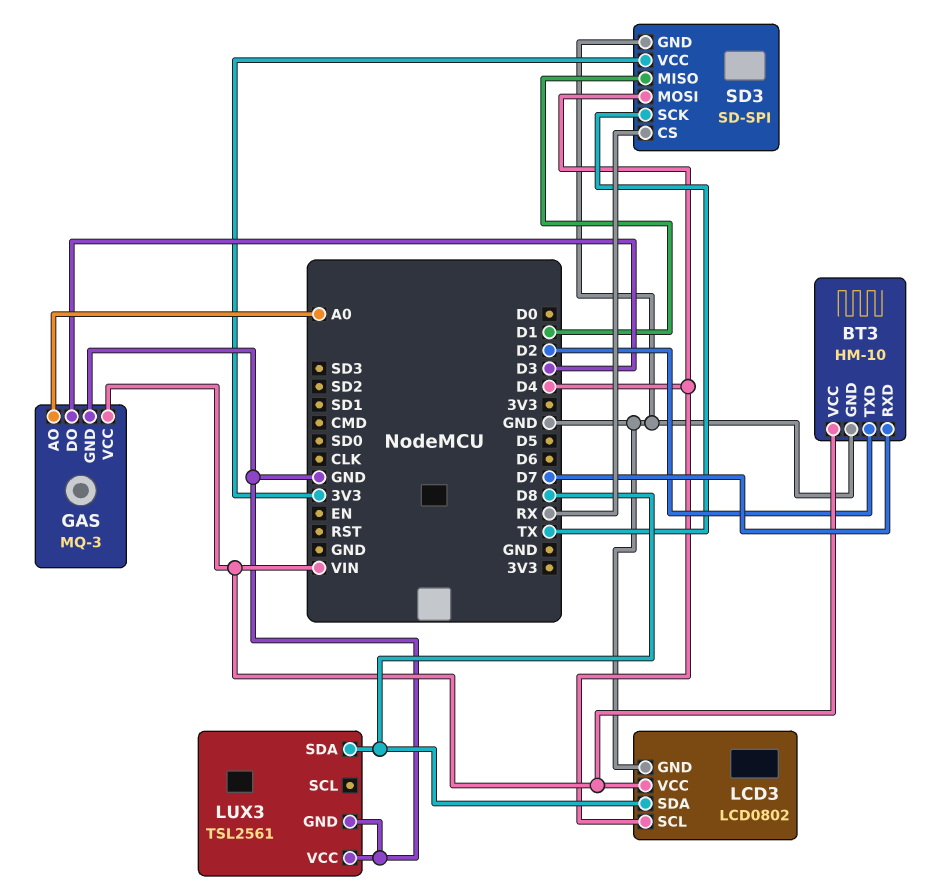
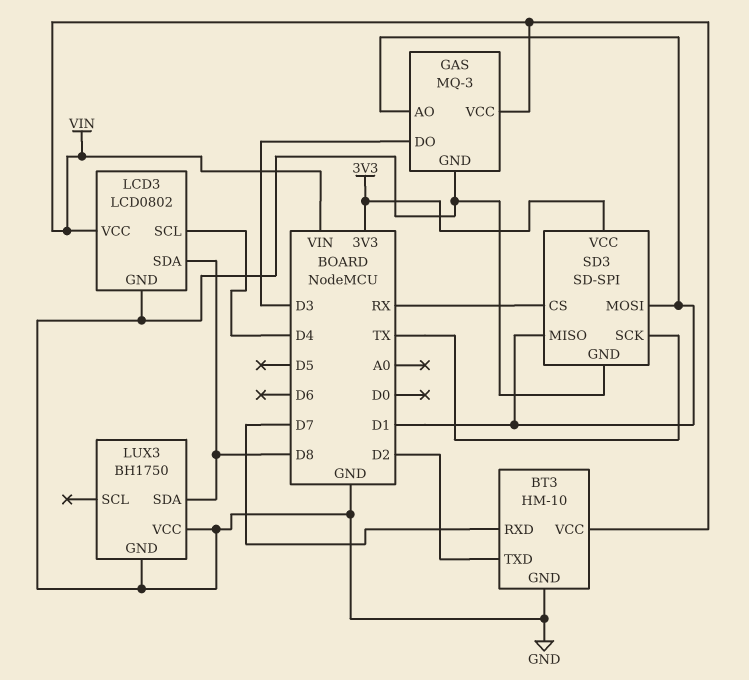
GAS pin AO: A0 -> D1
LUX3: TSL2561 -> BH1750
SD3 pin MOSI: D4 -> D1

